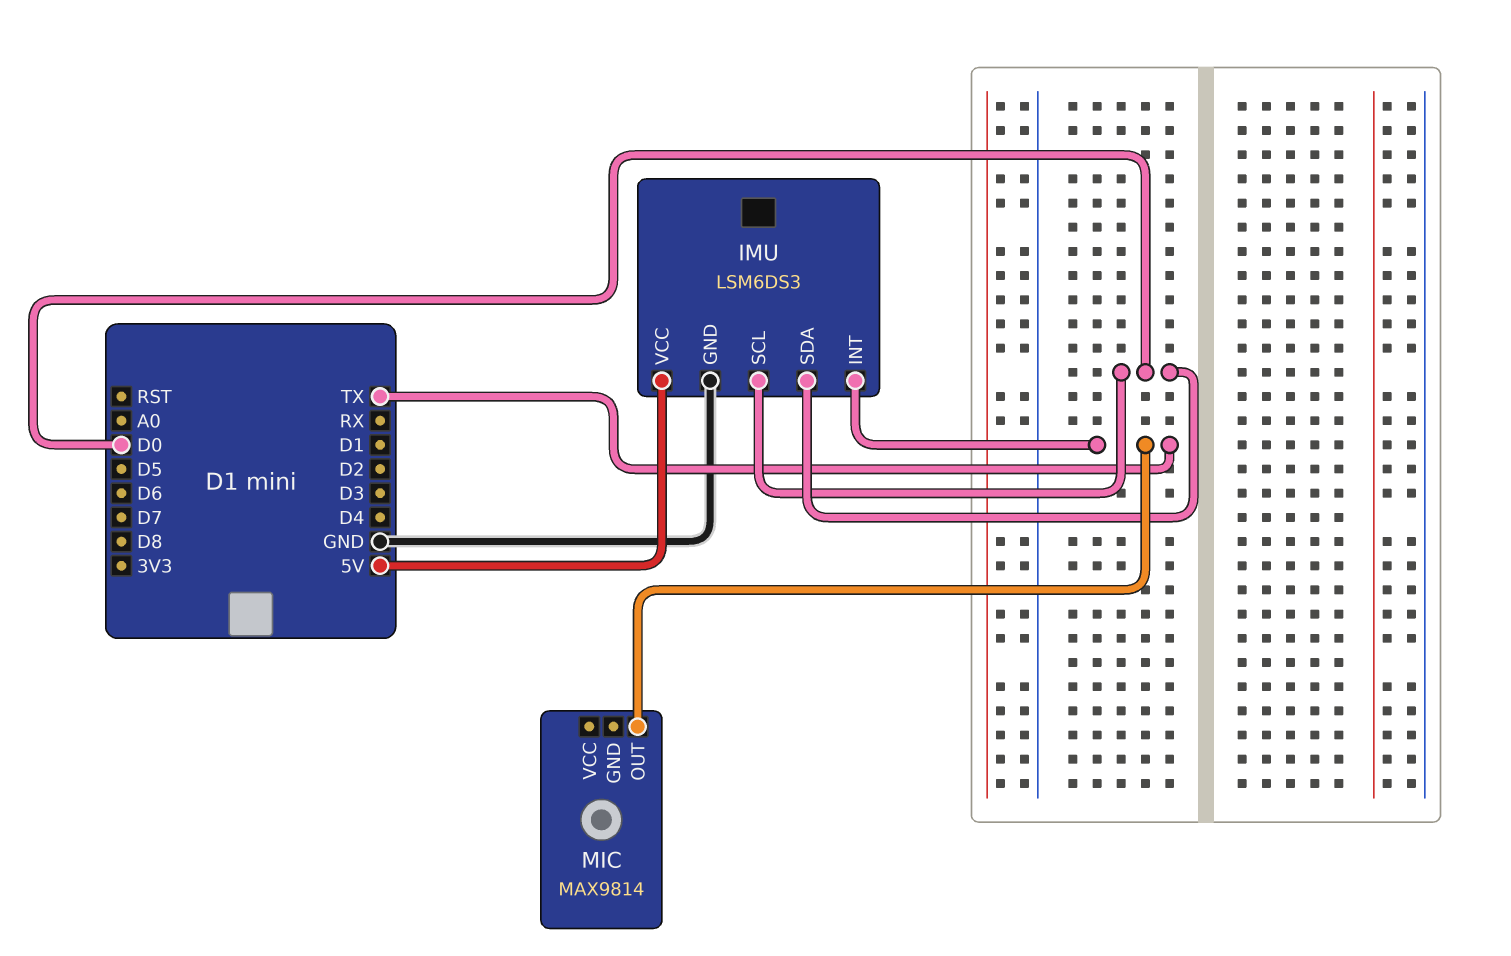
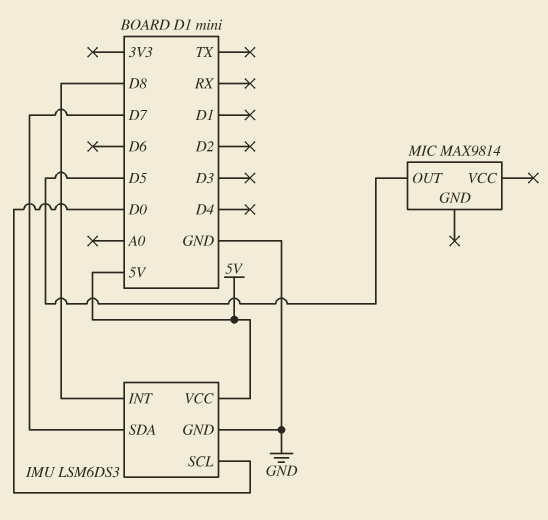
IMU pin INT: TX -> D8
IMU pin SDA: D0 -> D7
MIC pin OUT: TX -> D5

